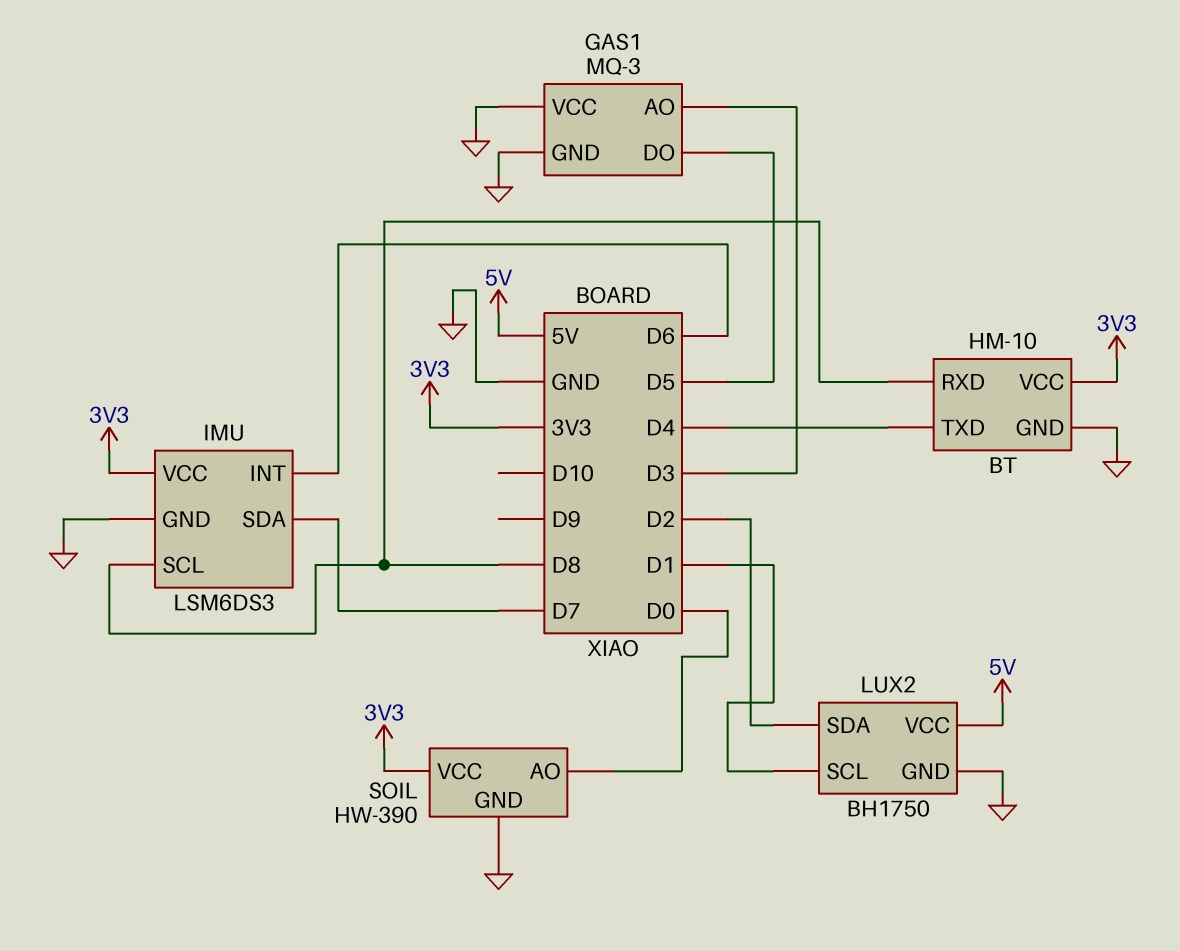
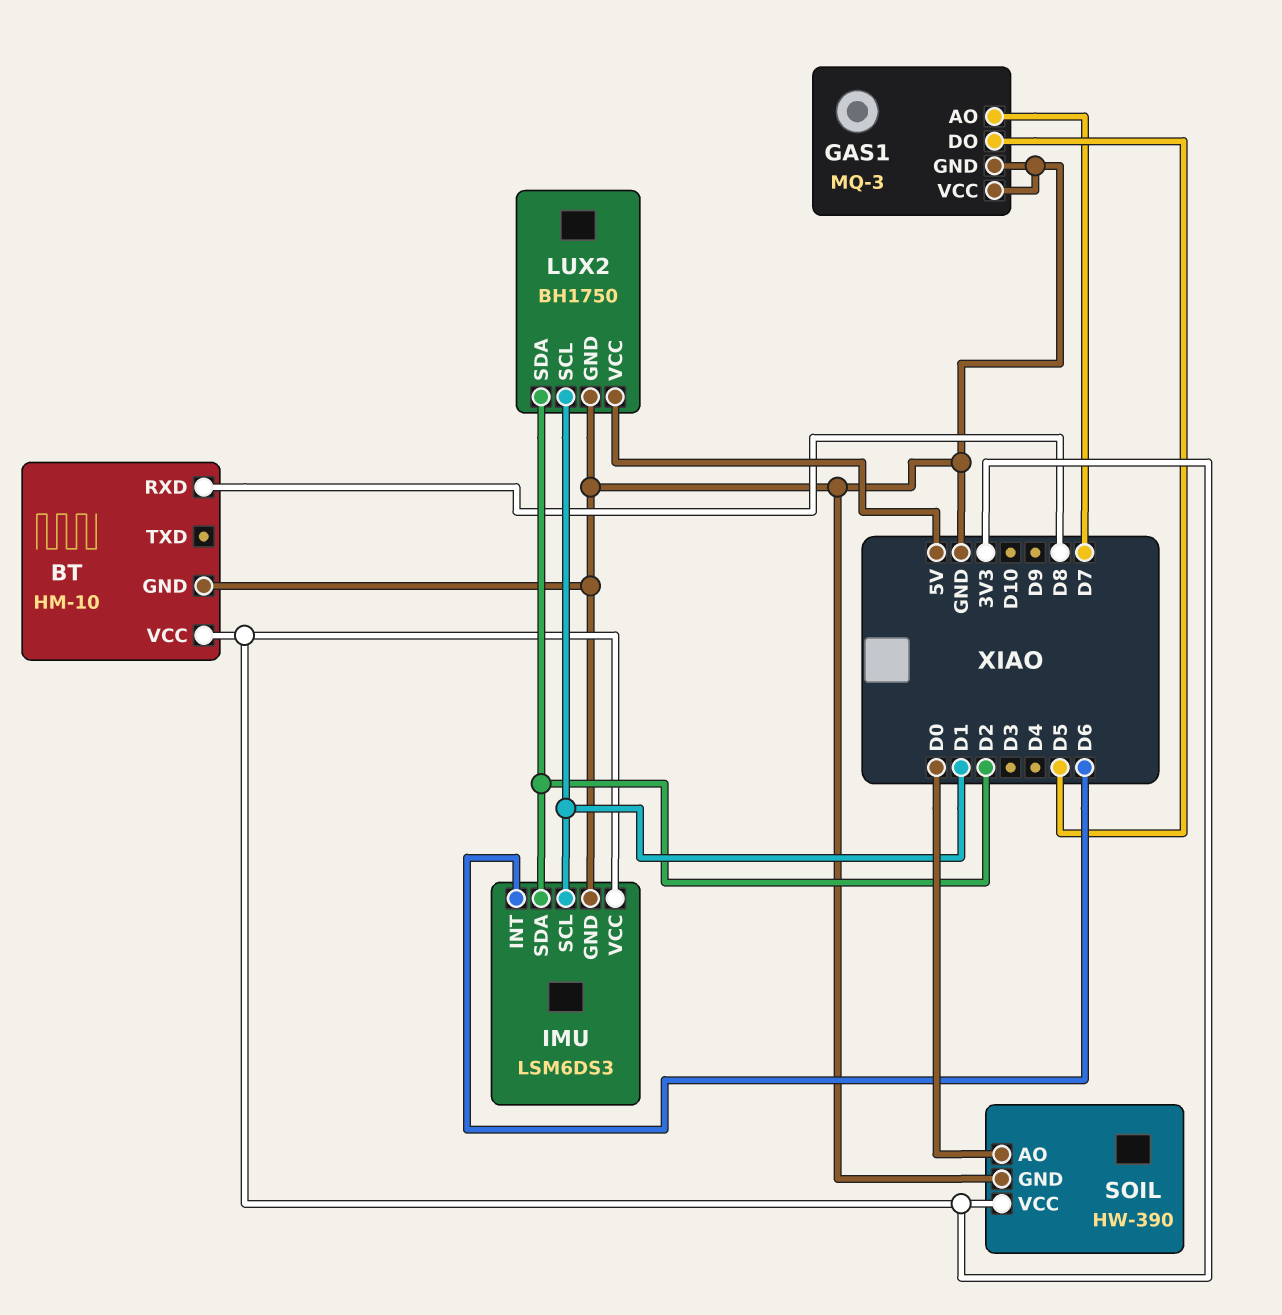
BT pin TXD: D4 -> none
GAS1 pin AO: D3 -> D7
IMU pin SCL: D8 -> D1
IMU pin SDA: D7 -> D2

